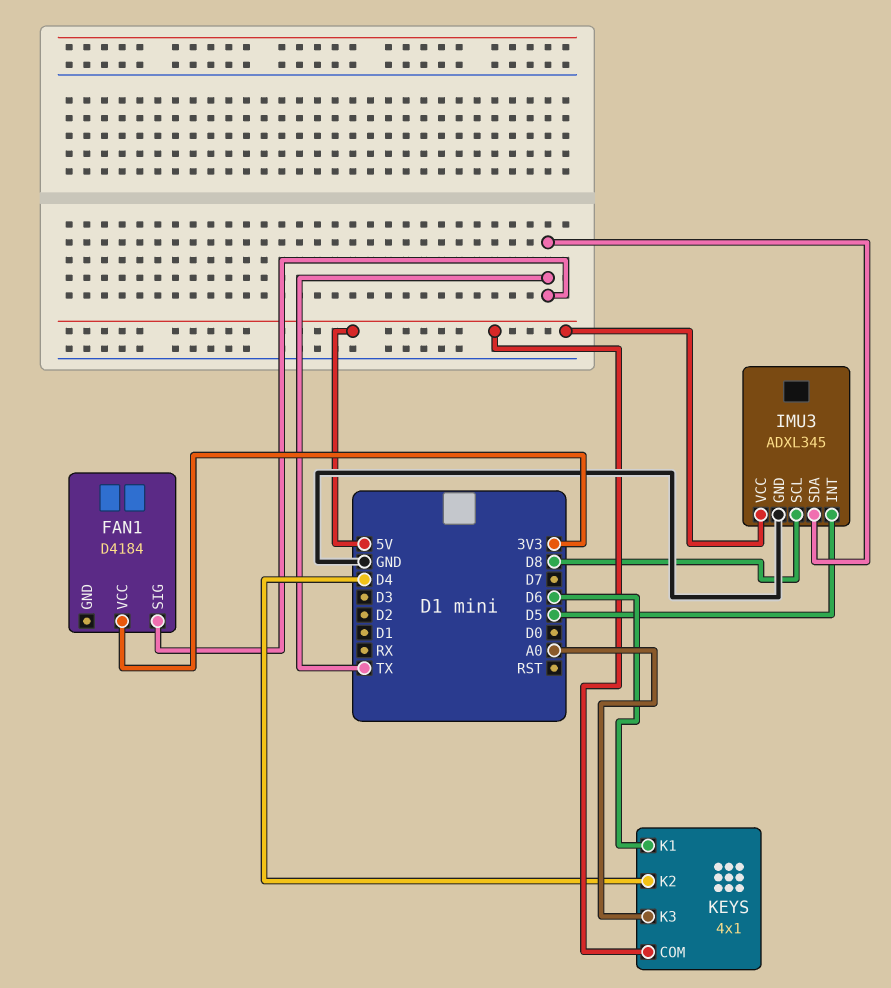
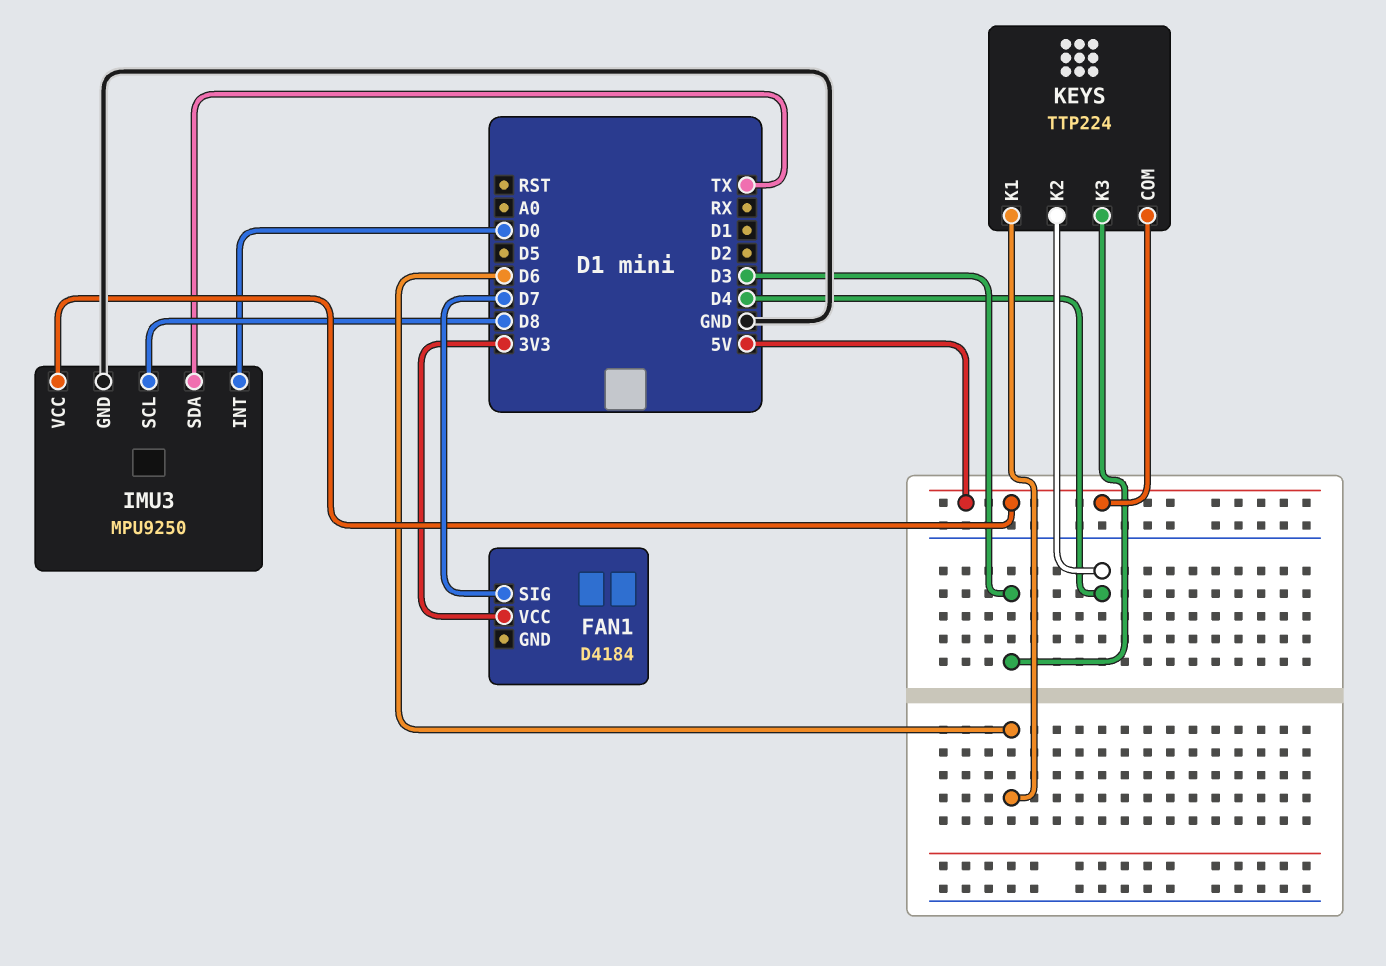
FAN1 pin SIG: TX -> D7
IMU3: ADXL345 -> MPU9250
IMU3 pin INT: D5 -> D0
KEYS: 4x1 -> TTP224
KEYS pin K3: A0 -> D3

